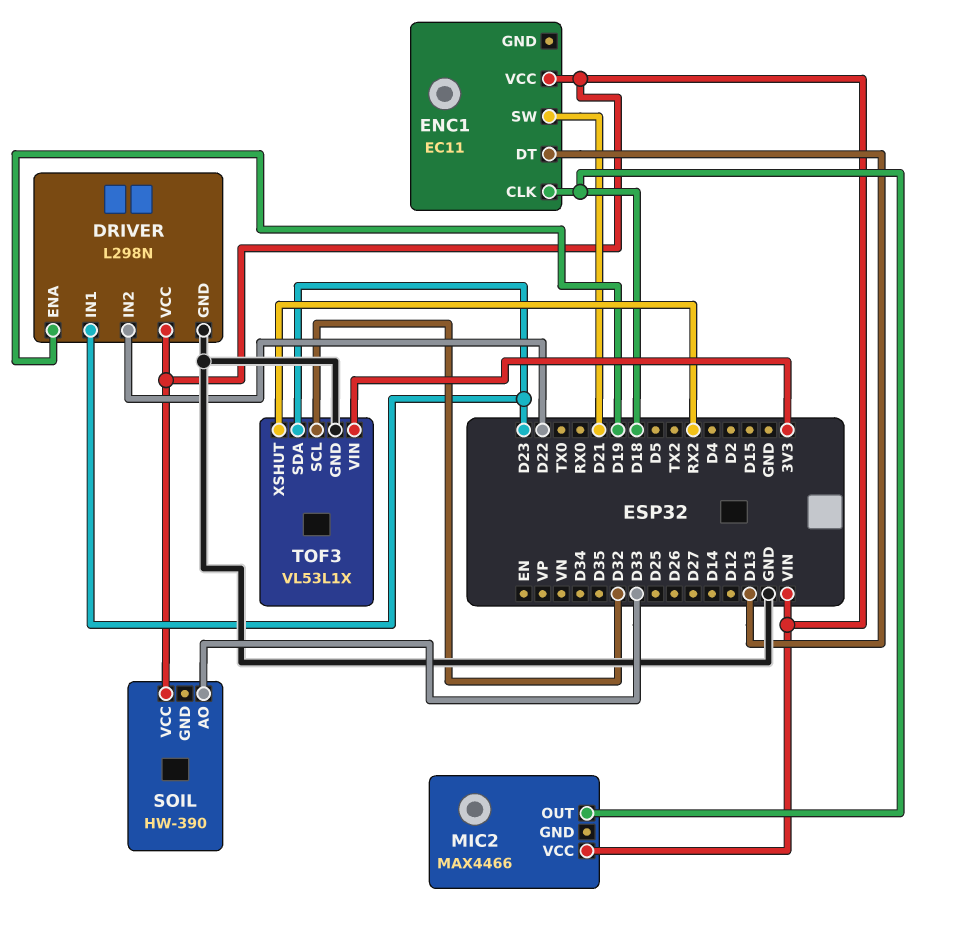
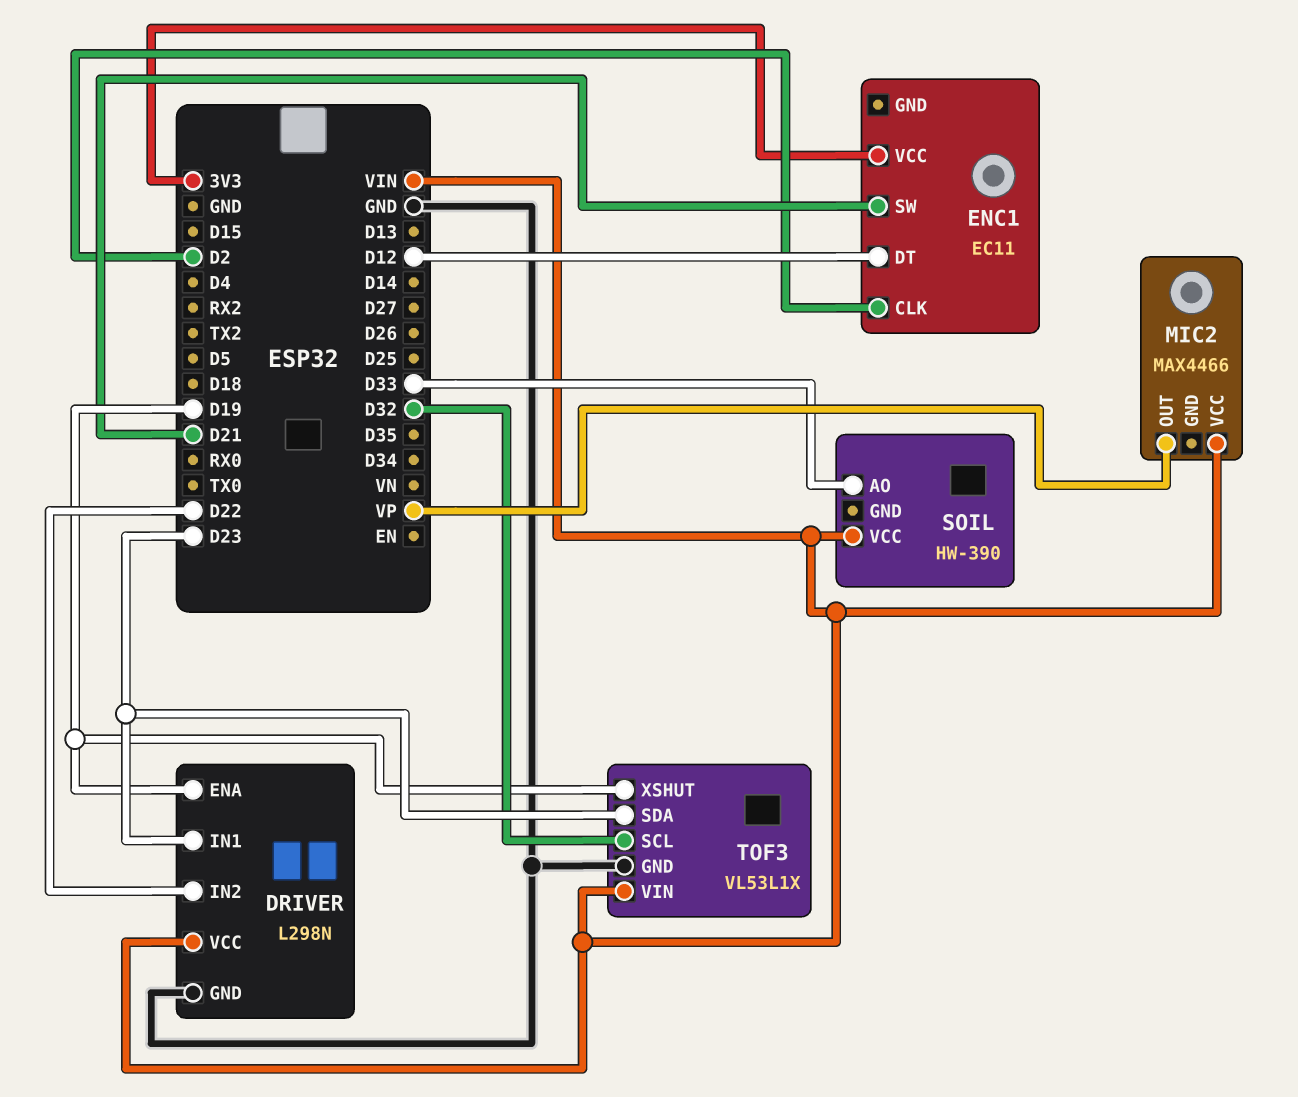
ENC1 pin CLK: D18 -> D2
ENC1 pin DT: D13 -> D12
ENC1 pin VCC: VIN -> 3V3
MIC2 pin OUT: D18 -> VP
TOF3 pin VIN: 3V3 -> VIN
TOF3 pin XSHUT: RX2 -> D19

